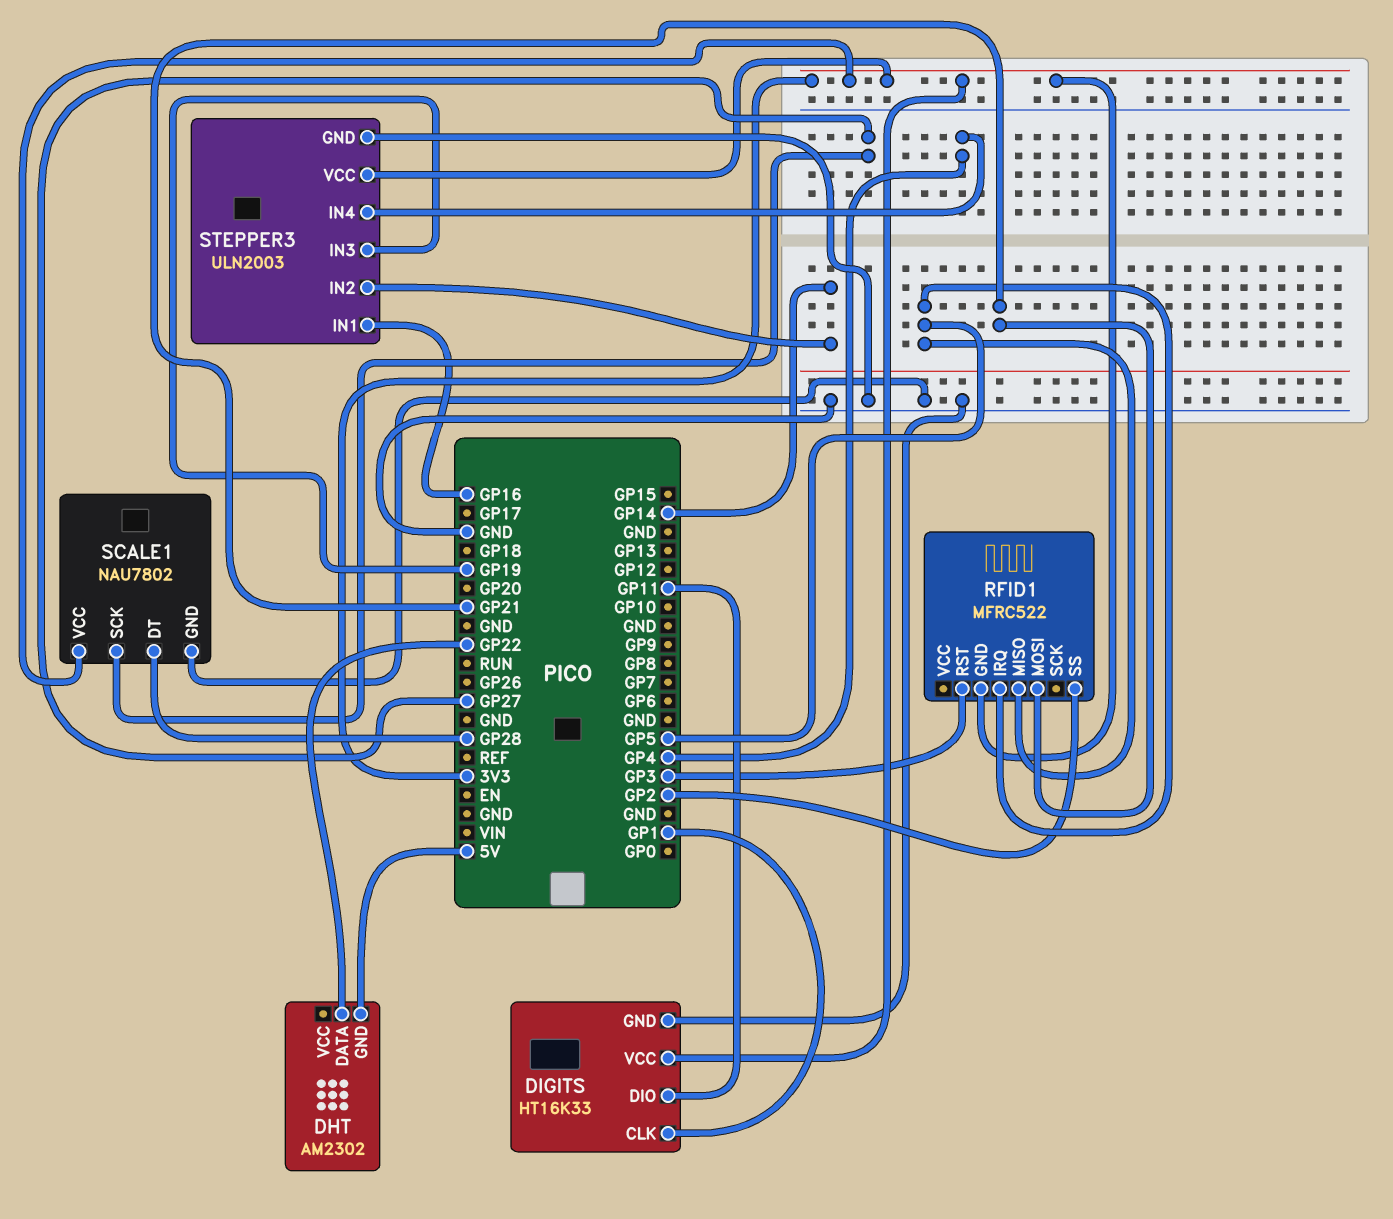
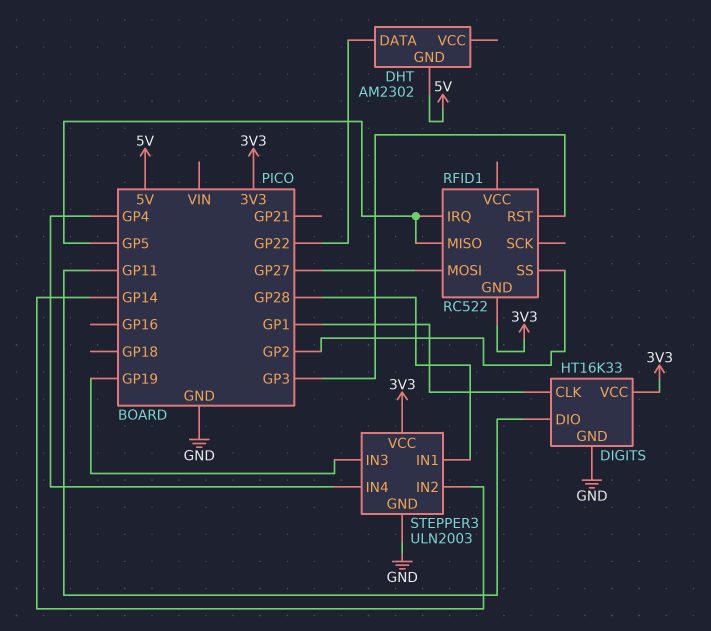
RFID1: MFRC522 -> RC522
RFID1 pin MOSI: GP21 -> GP27
SCALE1: NAU7802 -> none
SCALE1 pin DT: GP28 -> none
SCALE1 pin GND: GND -> none
SCALE1 pin SCK: GP27 -> none
SCALE1 pin VCC: 3V3 -> none
STEPPER3 pin IN1: GP16 -> GP28

